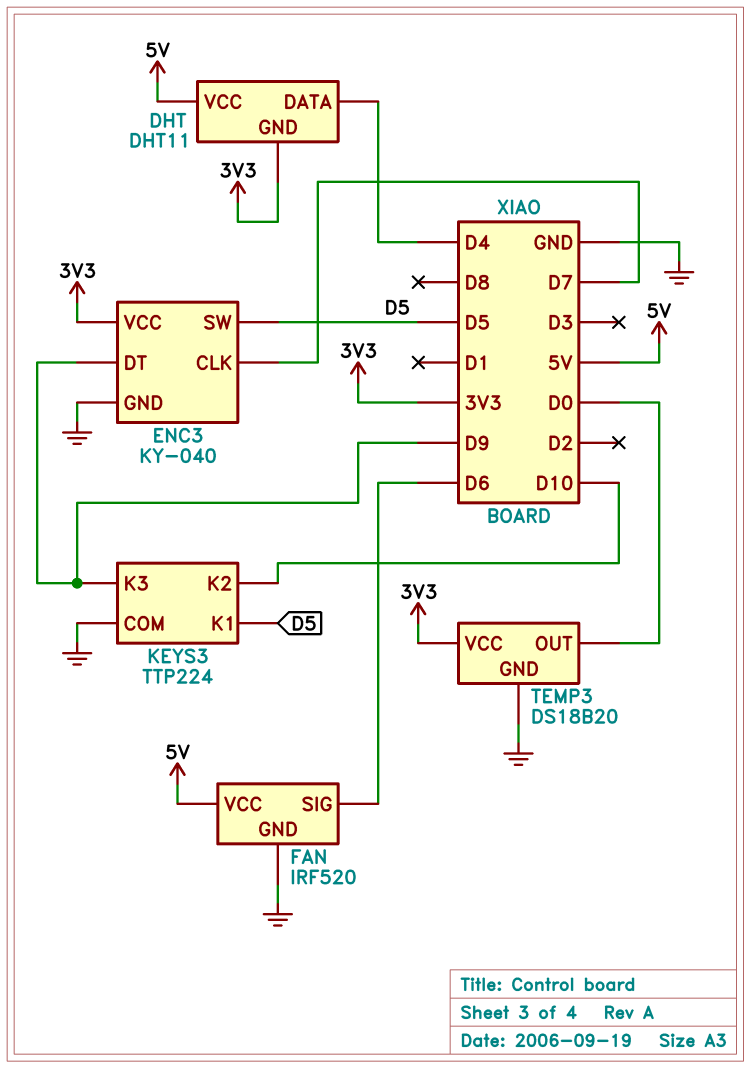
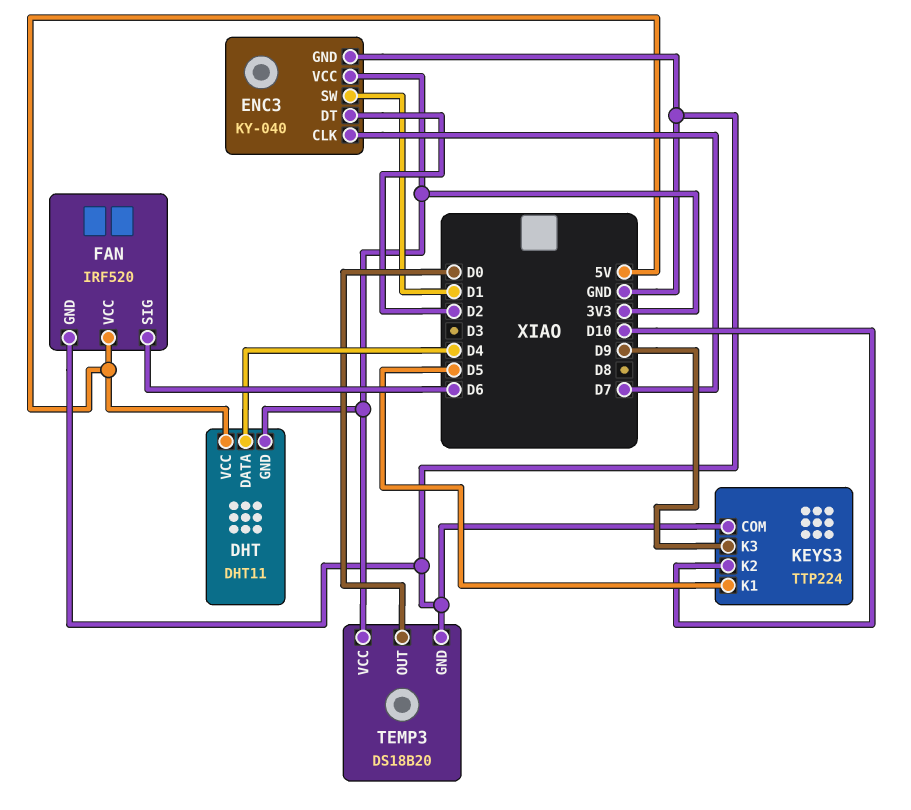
ENC3 pin DT: D9 -> D2
ENC3 pin SW: D5 -> D1

